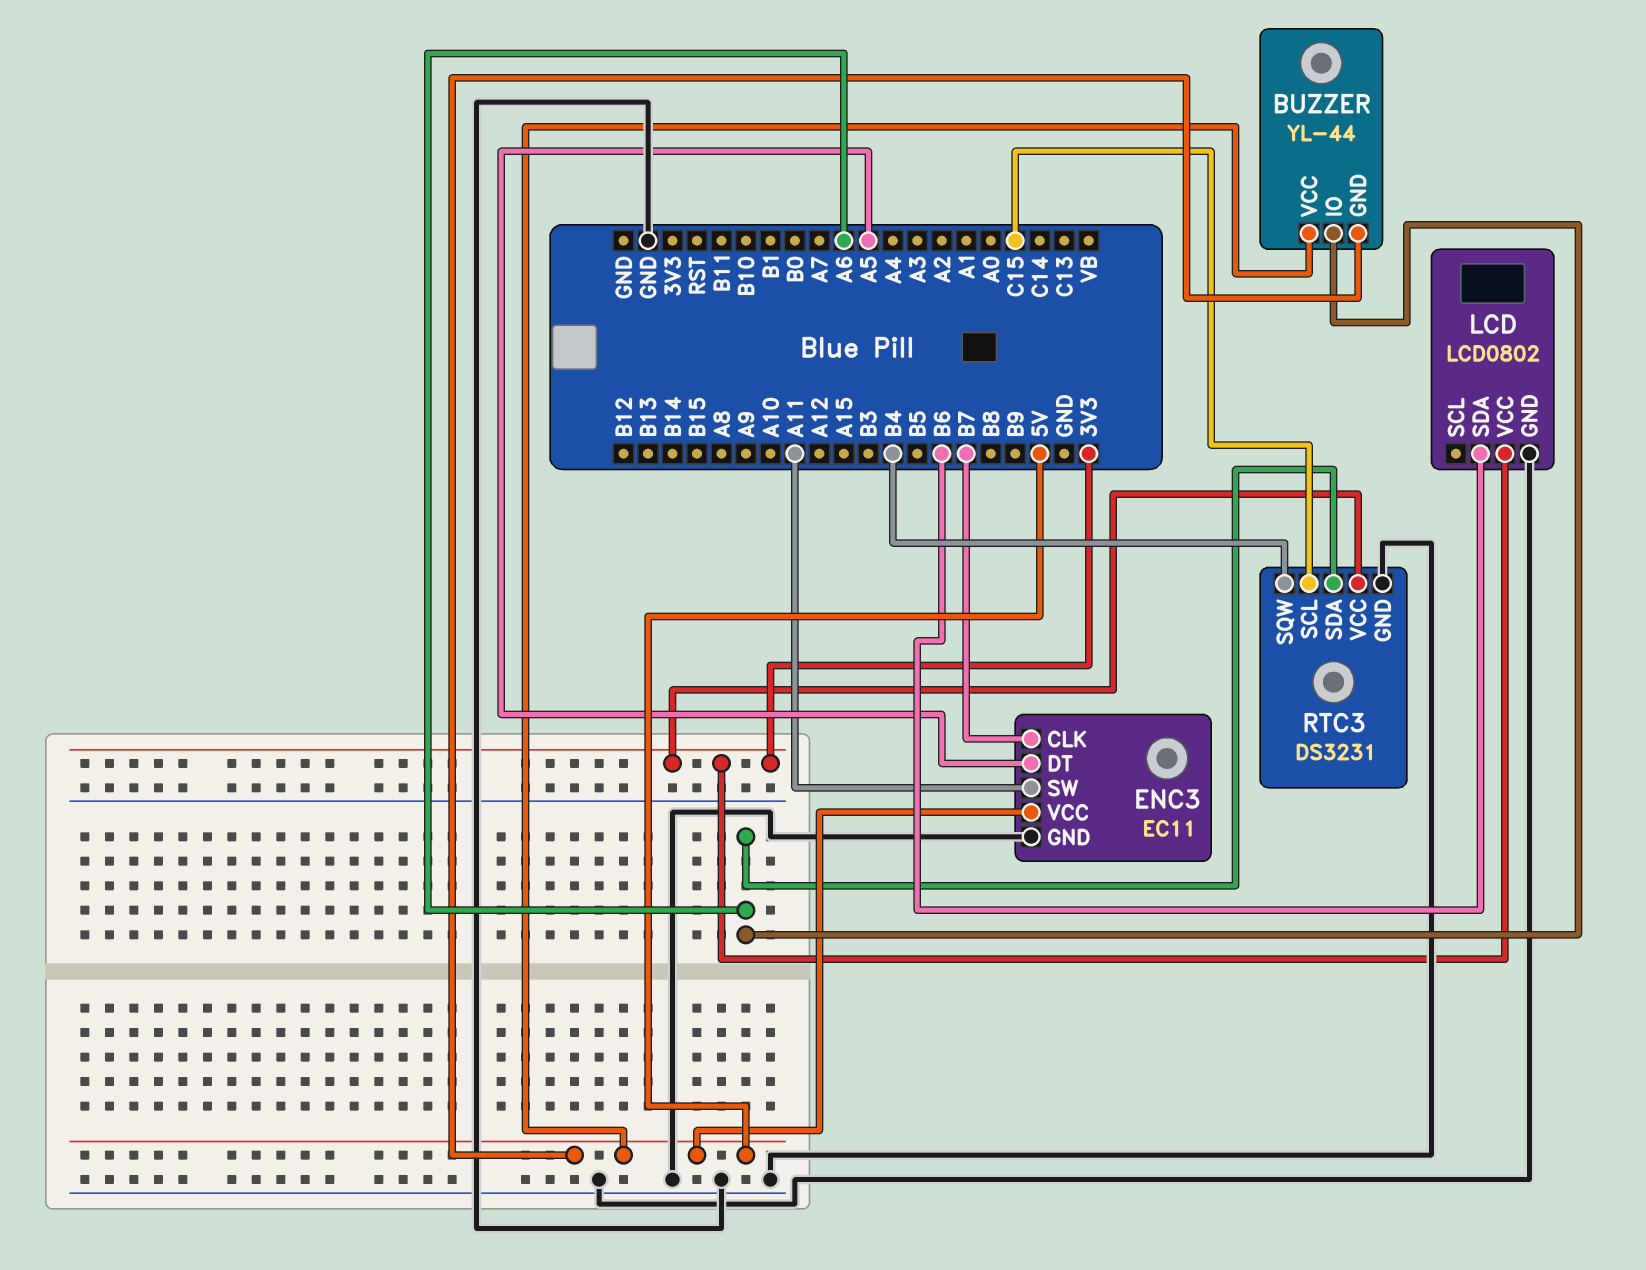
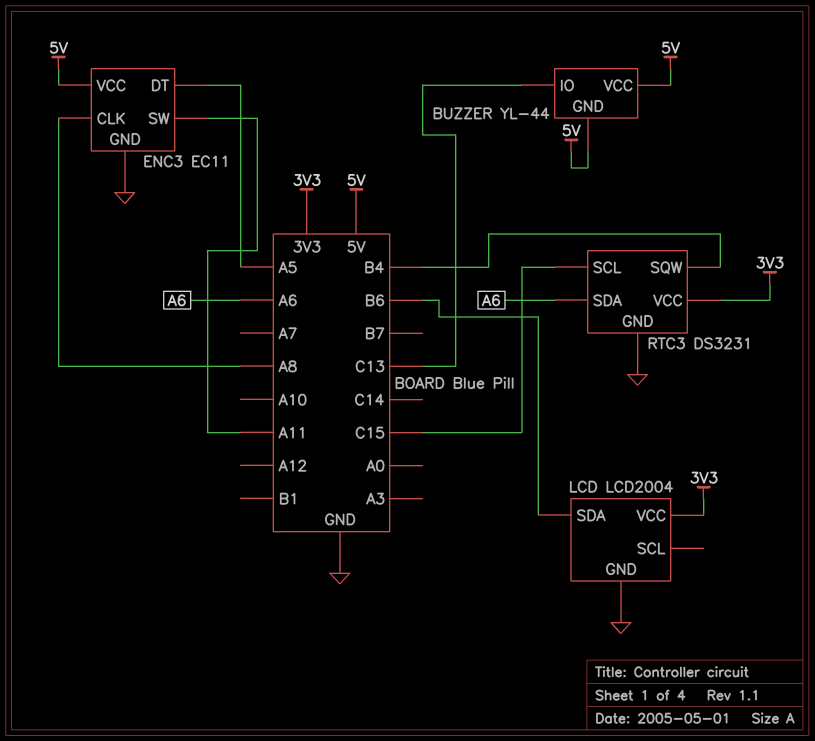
BUZZER pin IO: A6 -> C13
ENC3 pin CLK: B7 -> A8
LCD: LCD0802 -> LCD2004

